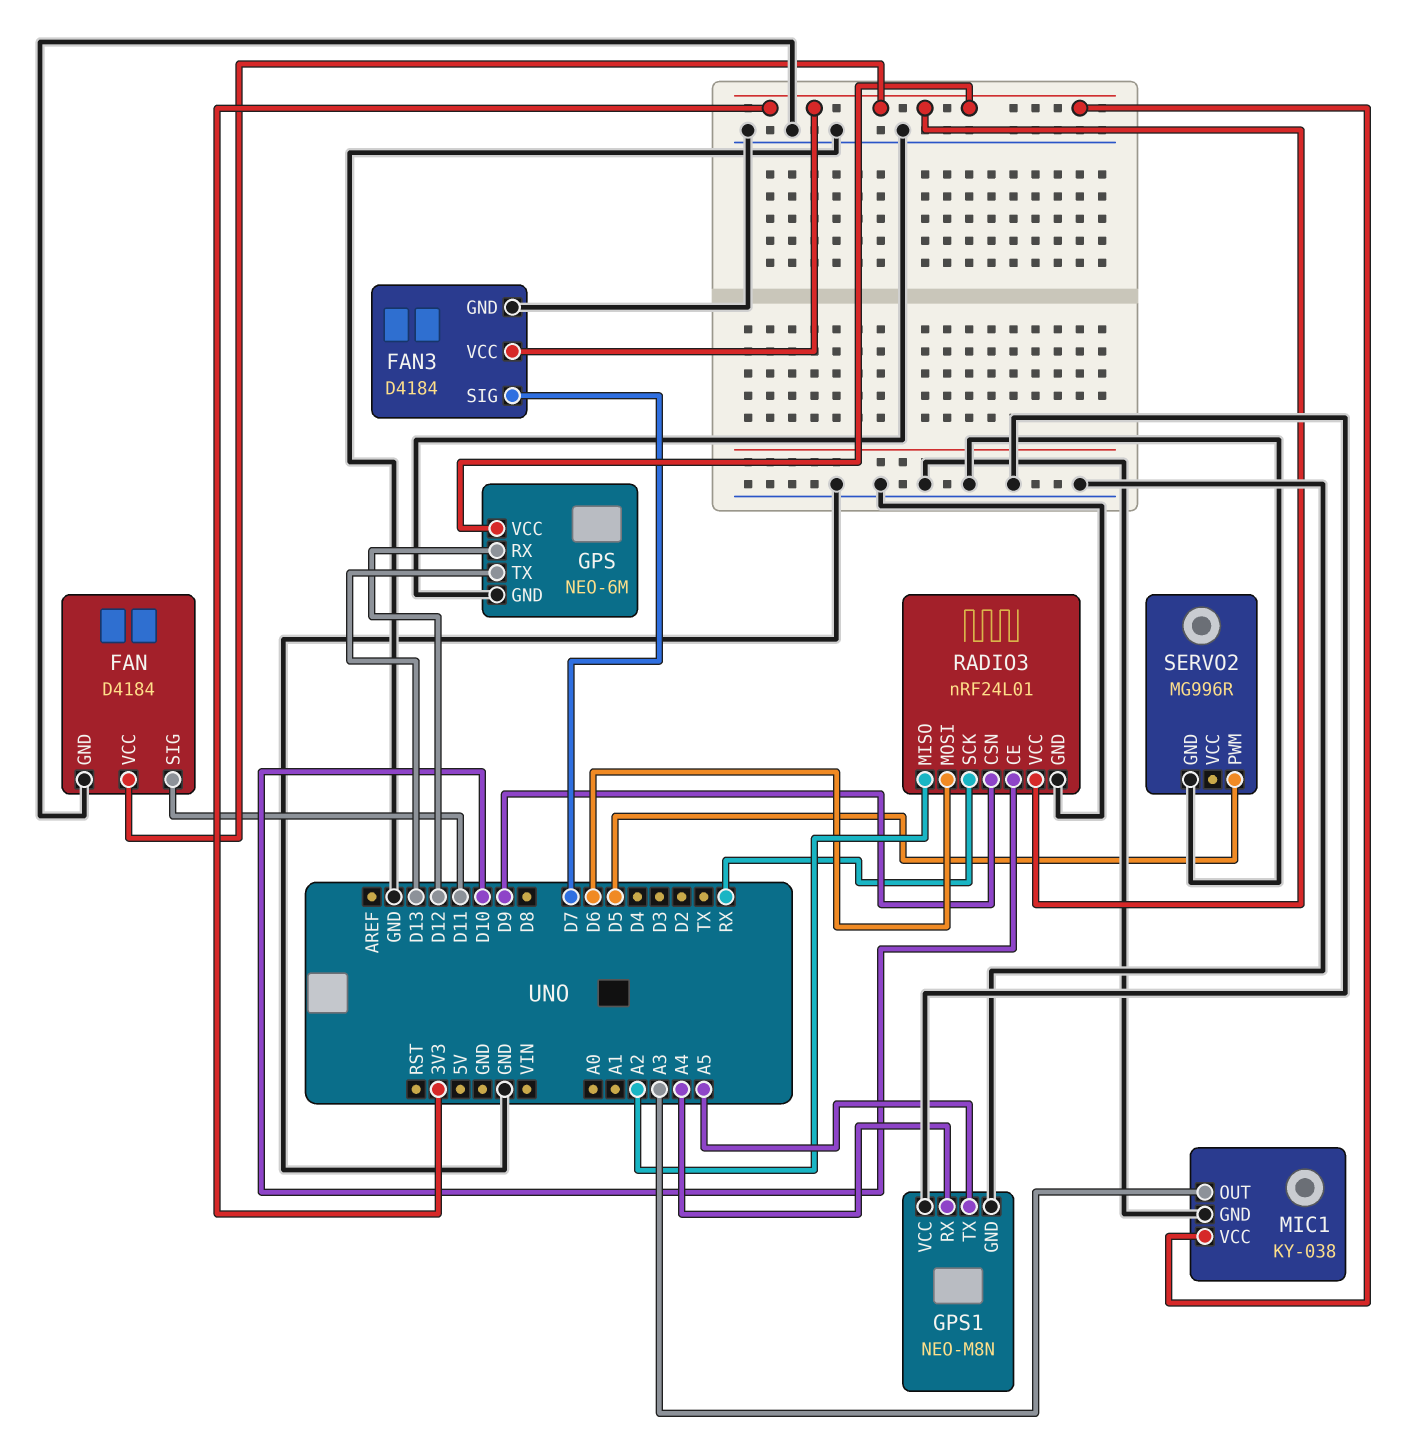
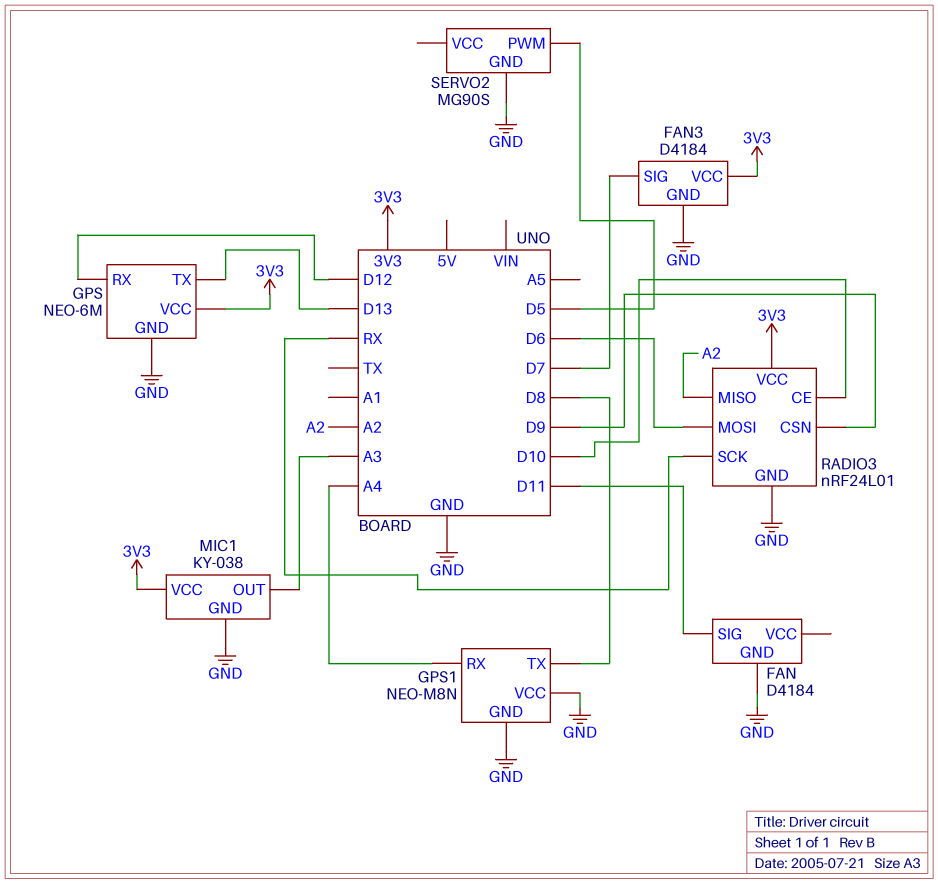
FAN pin VCC: 3V3 -> none
GPS1 pin TX: A5 -> D8
SERVO2: MG996R -> MG90S

